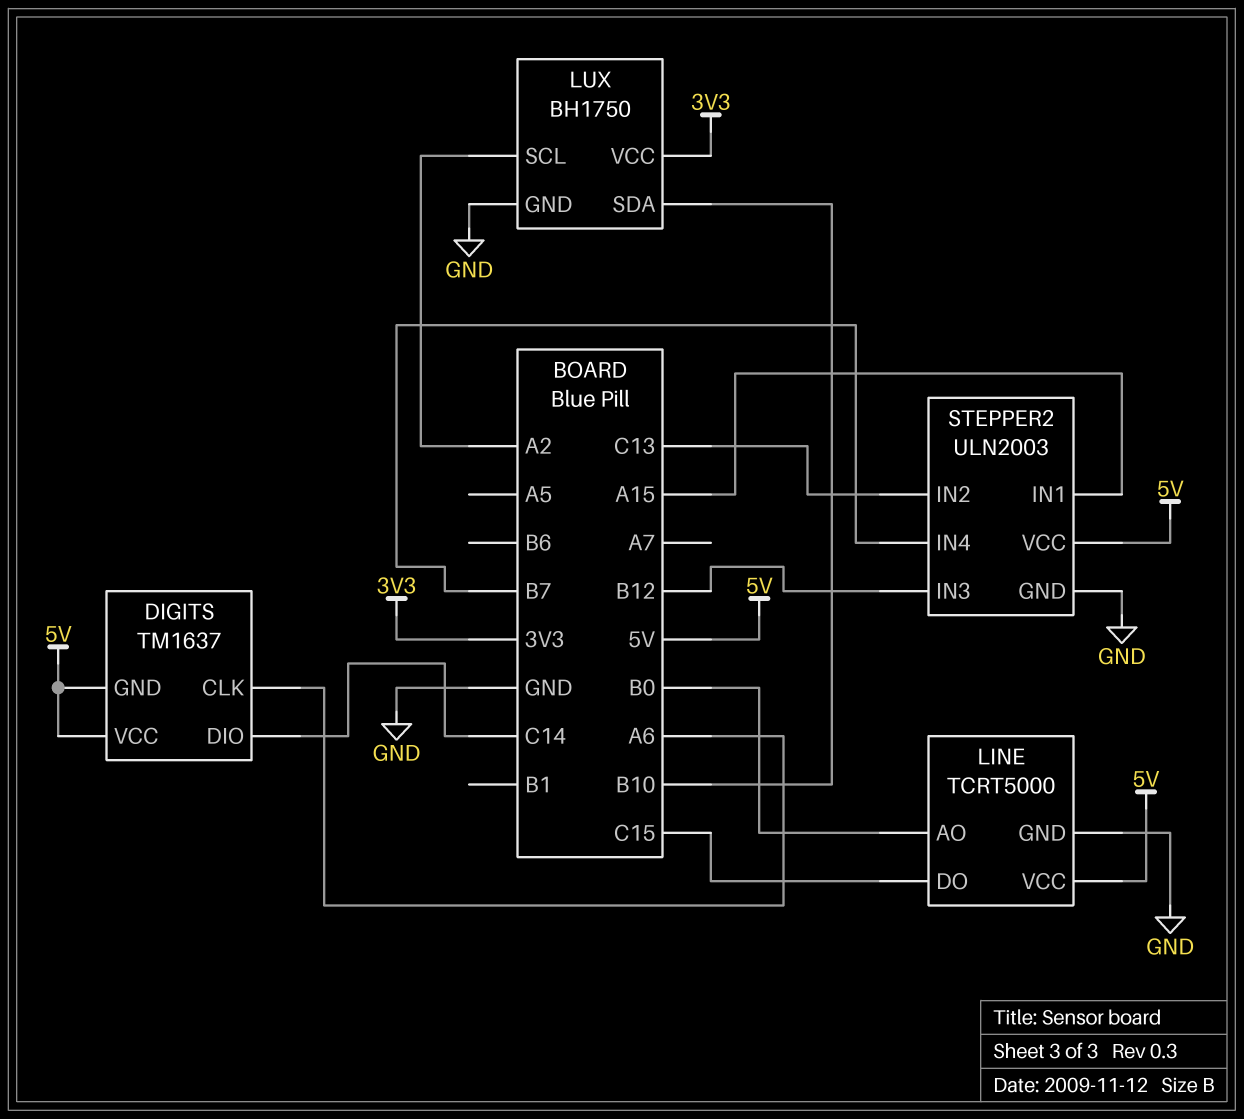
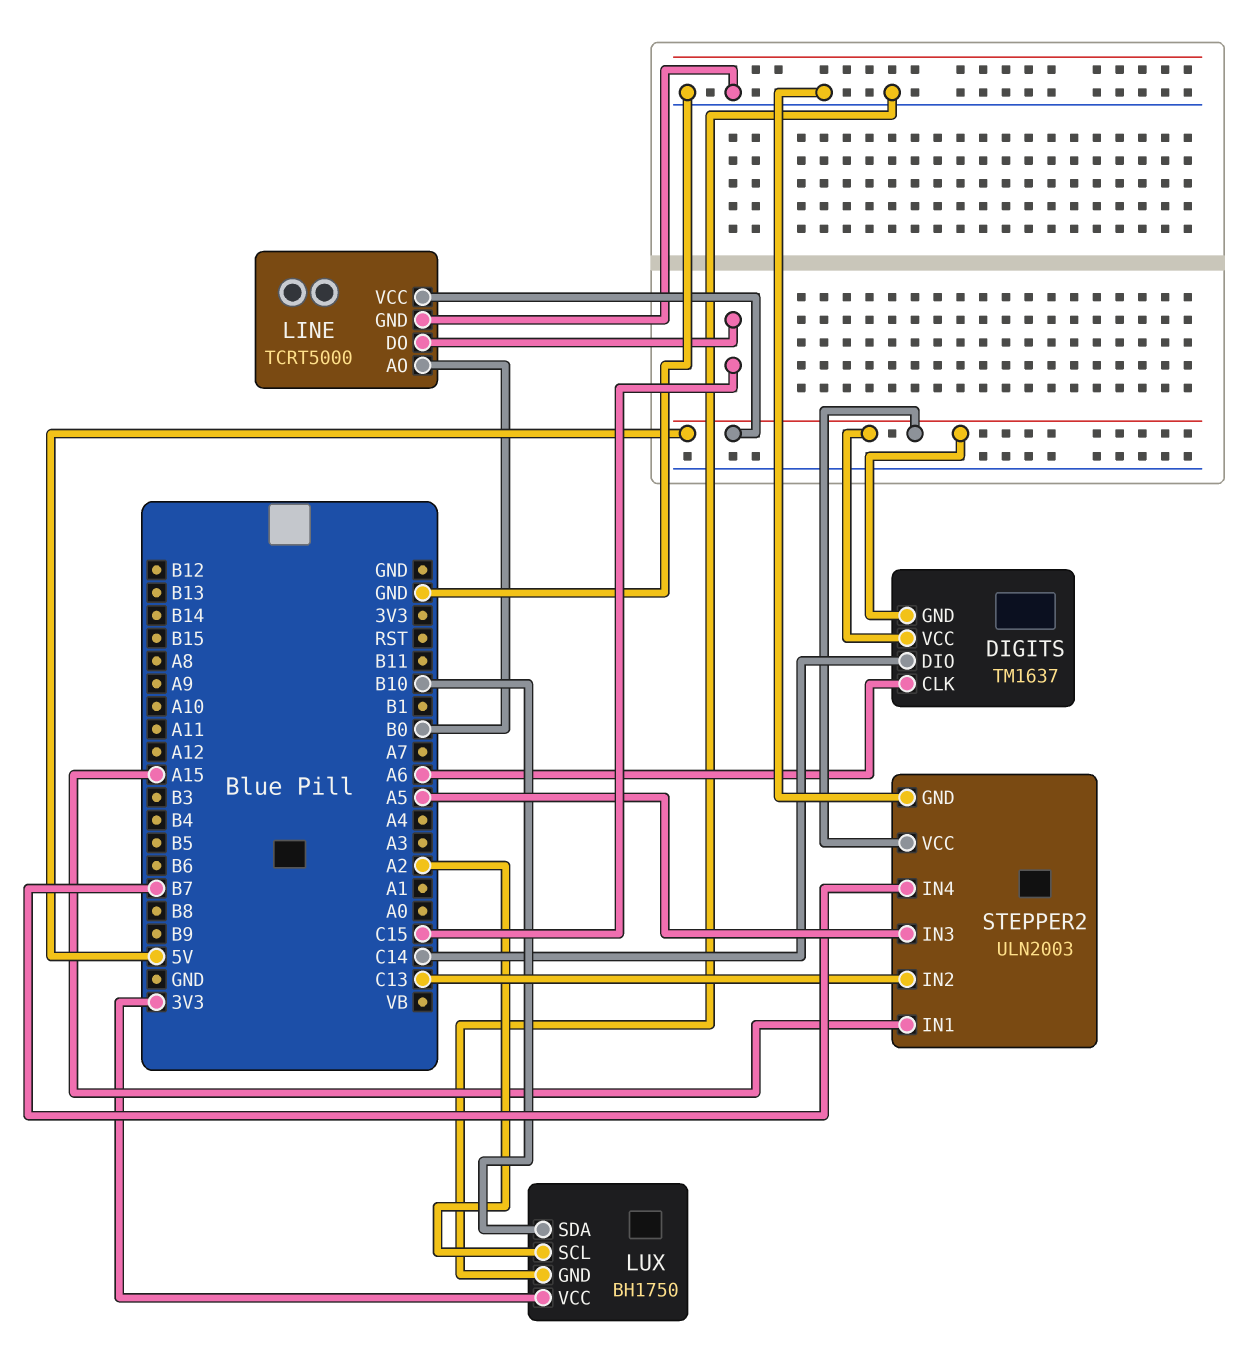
STEPPER2 pin IN3: B12 -> A5

